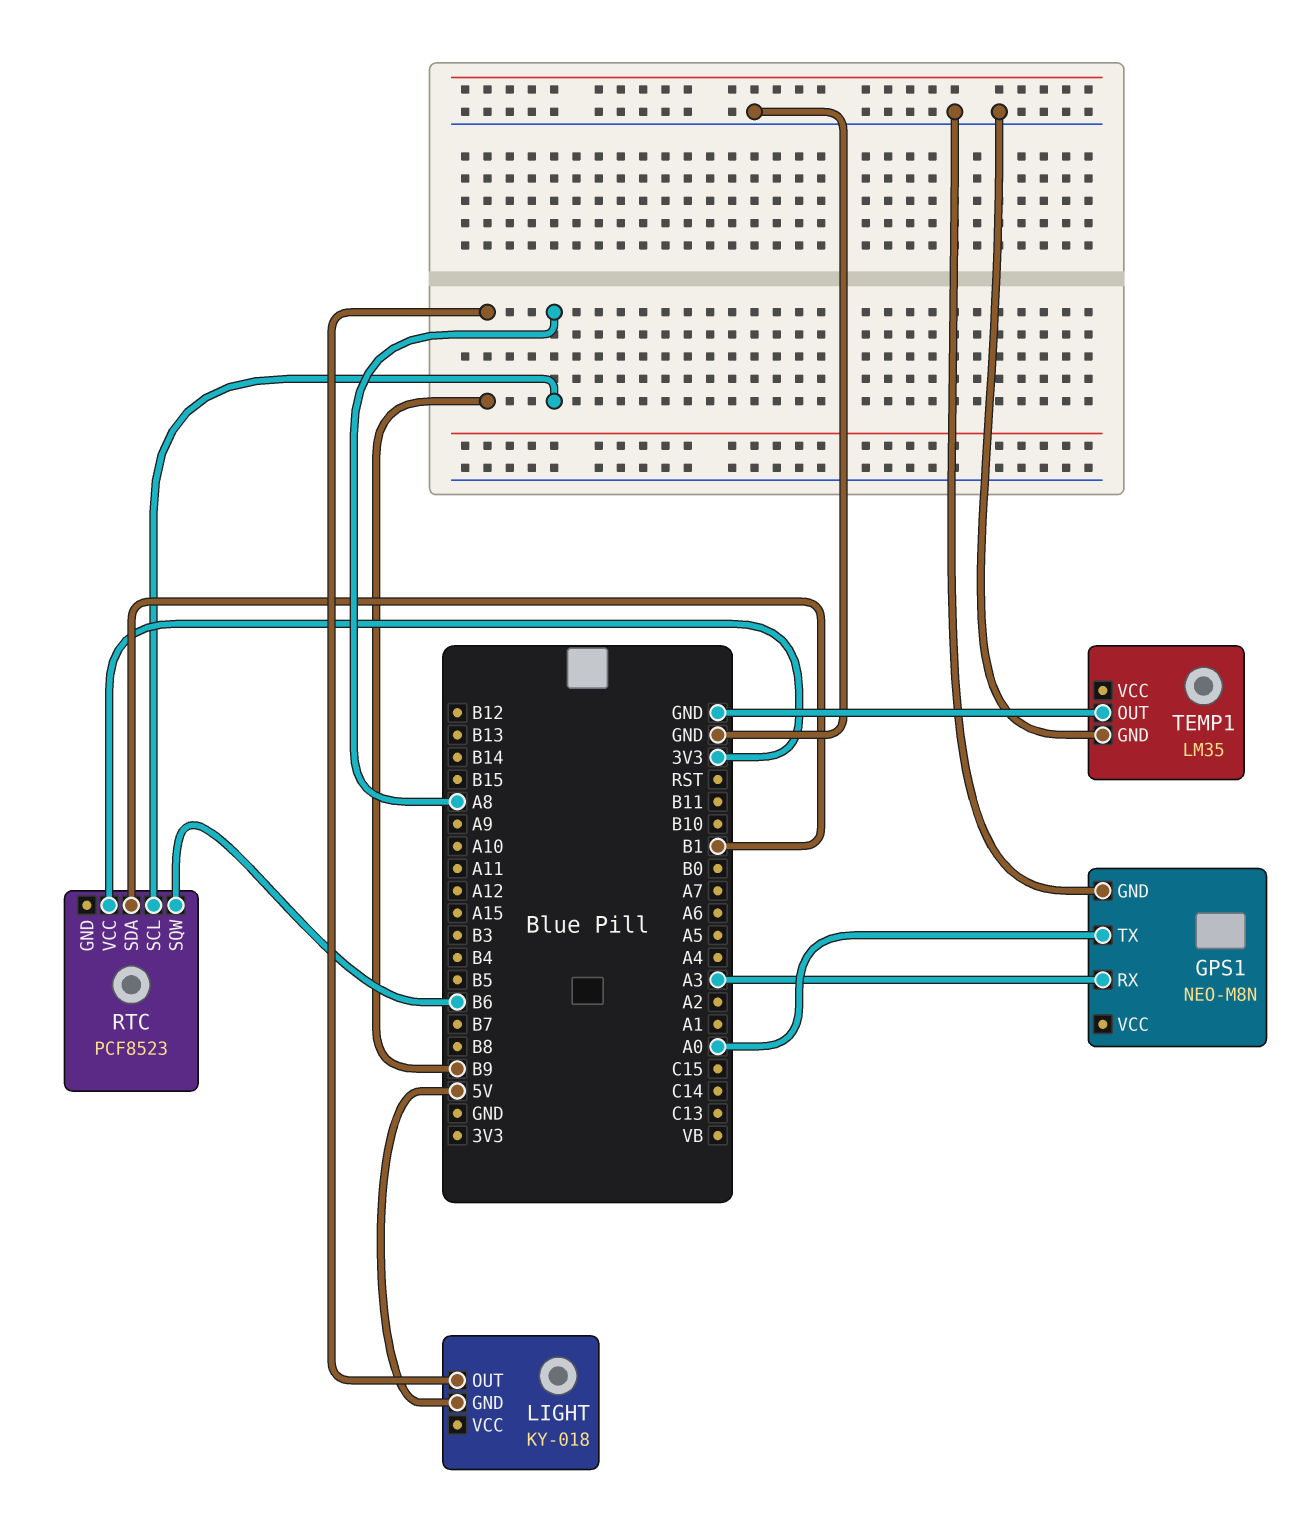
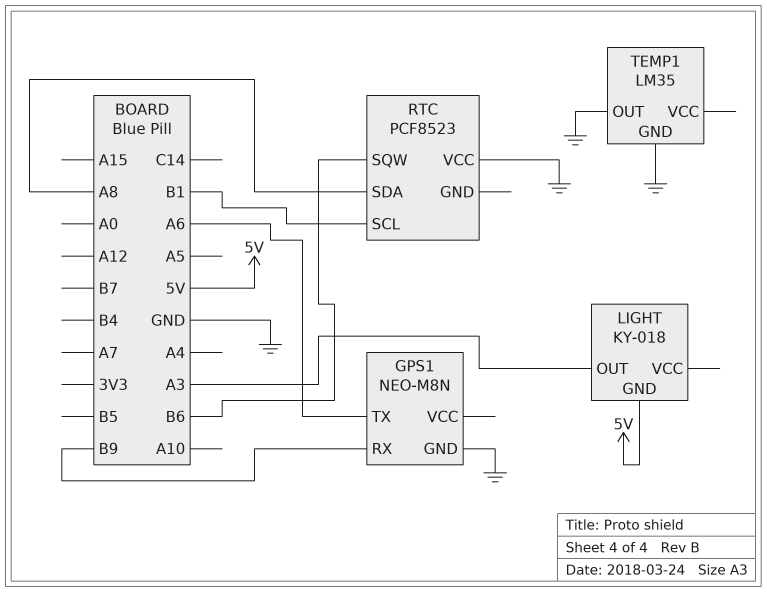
GPS1 pin RX: A3 -> B9
GPS1 pin TX: A0 -> A6
LIGHT pin OUT: B9 -> A3
RTC pin SCL: A8 -> B1
RTC pin SDA: B1 -> A8
RTC pin VCC: 3V3 -> GND

